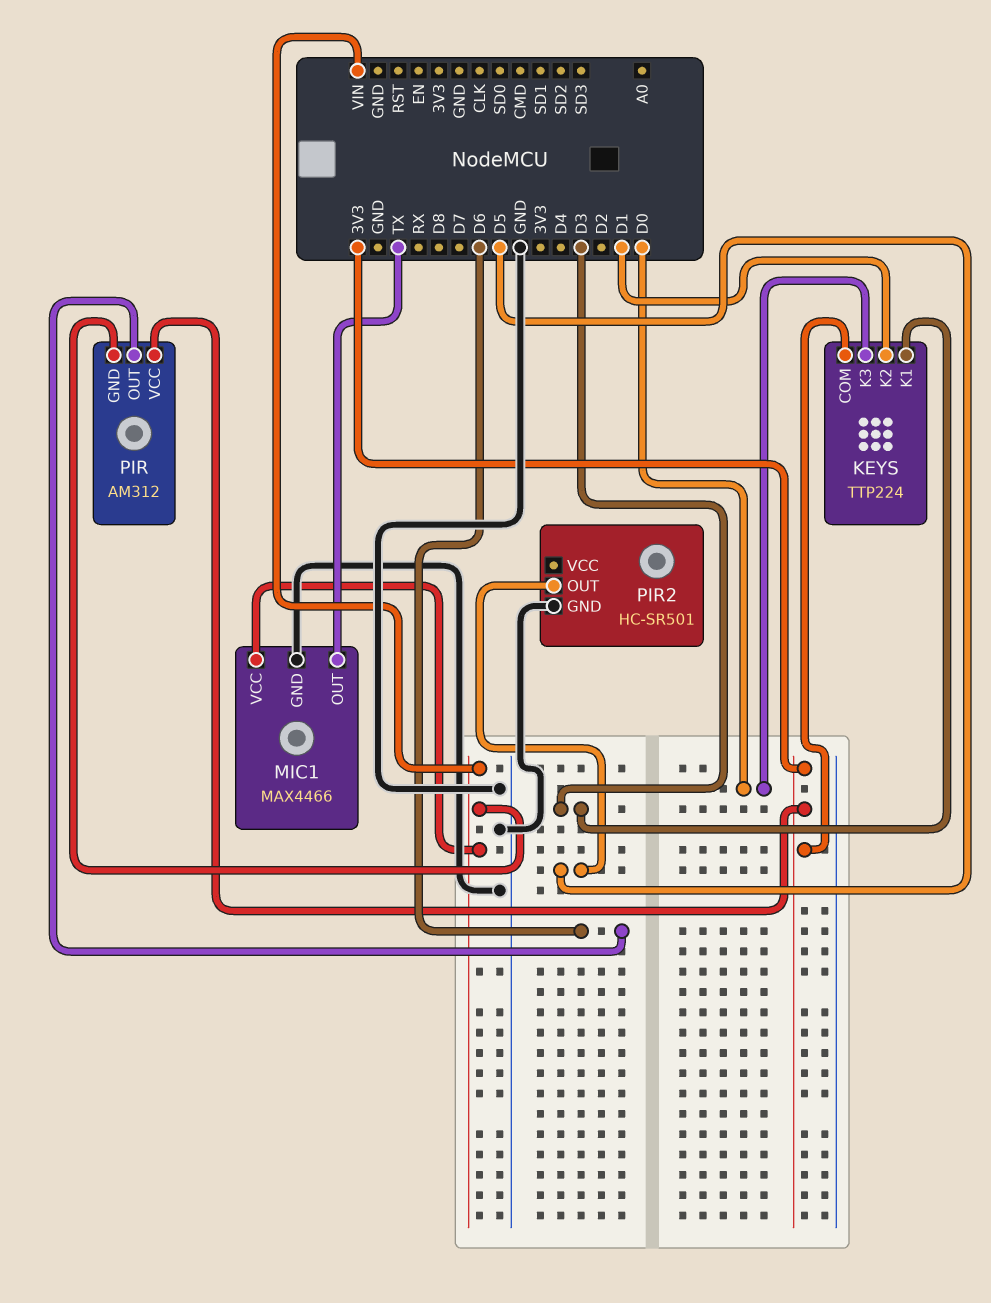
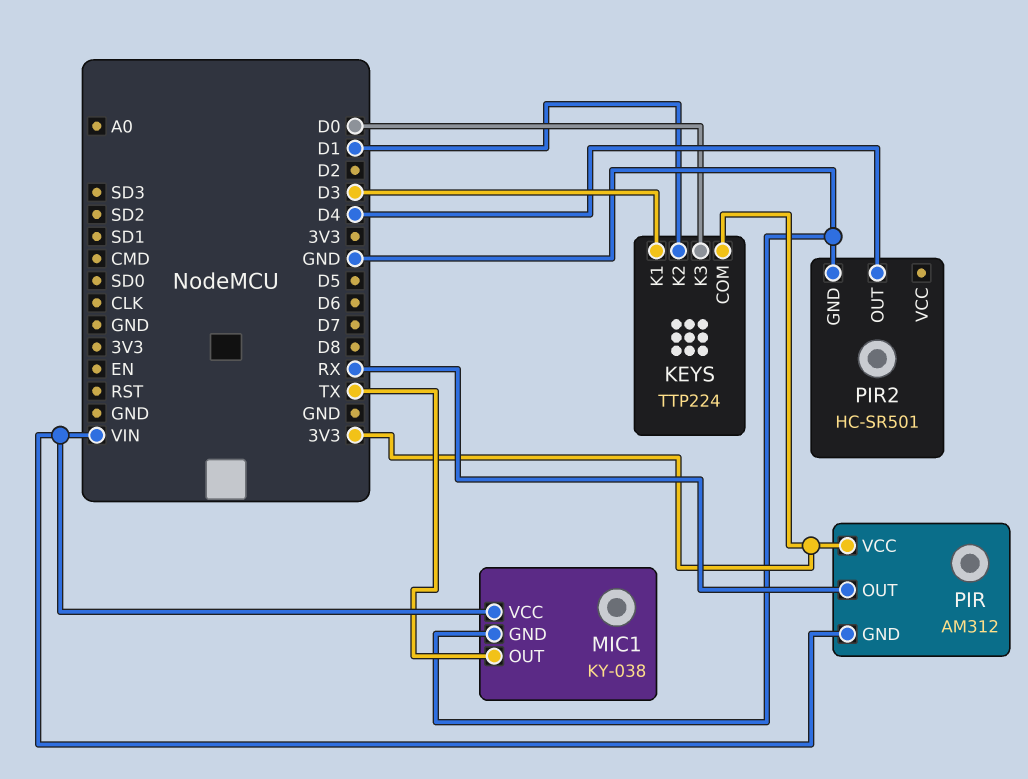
MIC1: MAX4466 -> KY-038
PIR pin OUT: D6 -> RX
PIR2 pin OUT: D5 -> D4

